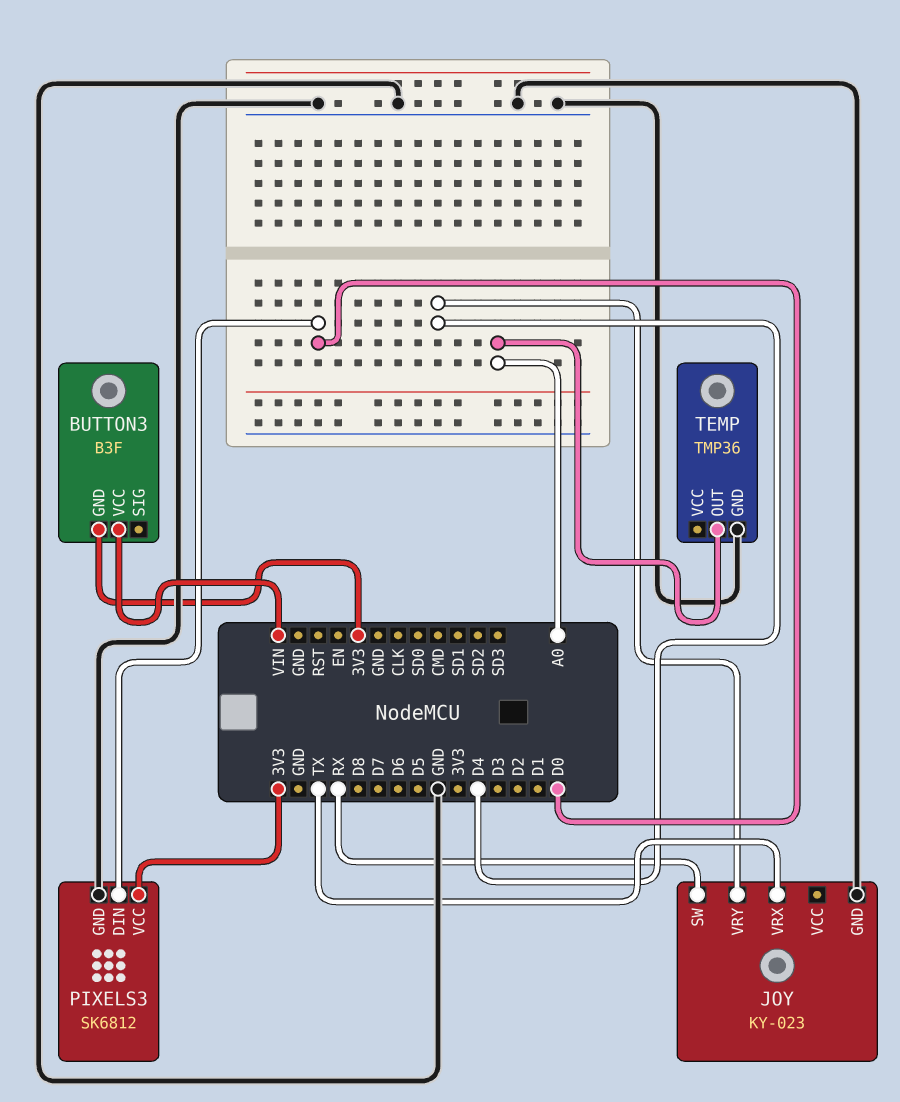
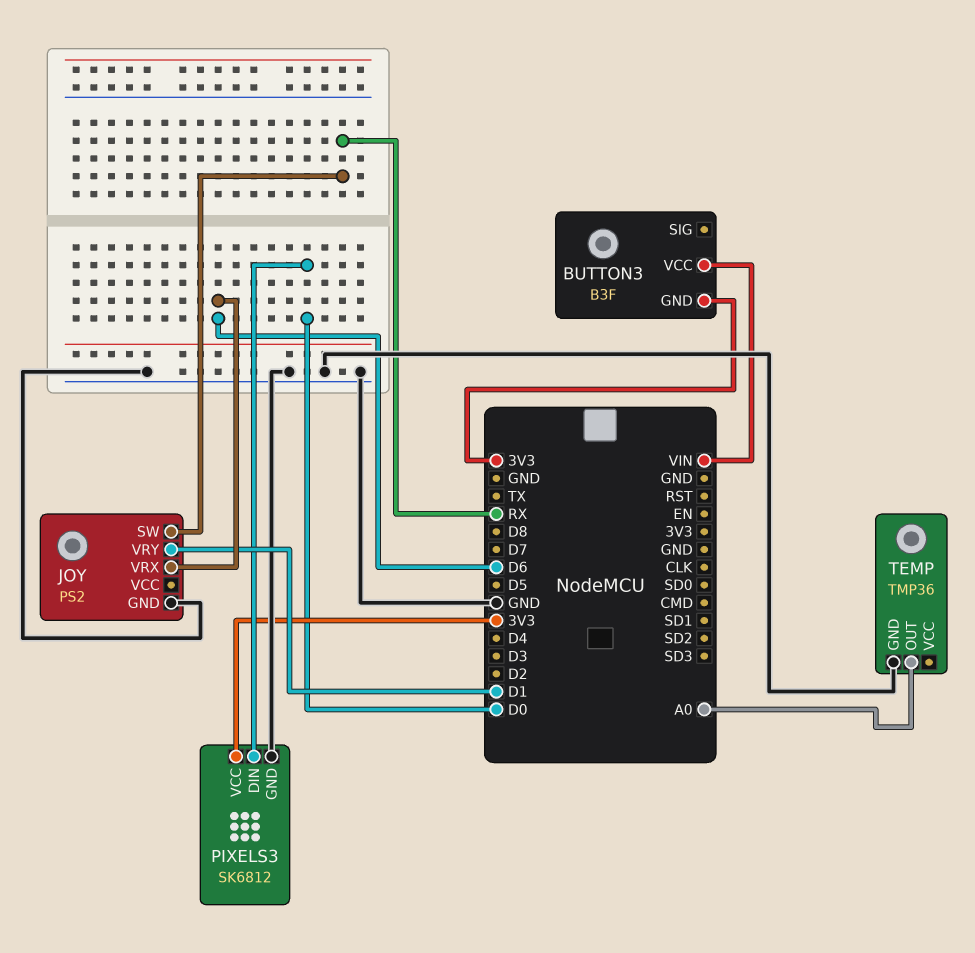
JOY: KY-023 -> PS2
JOY pin VRX: TX -> D6
JOY pin VRY: D4 -> D1

